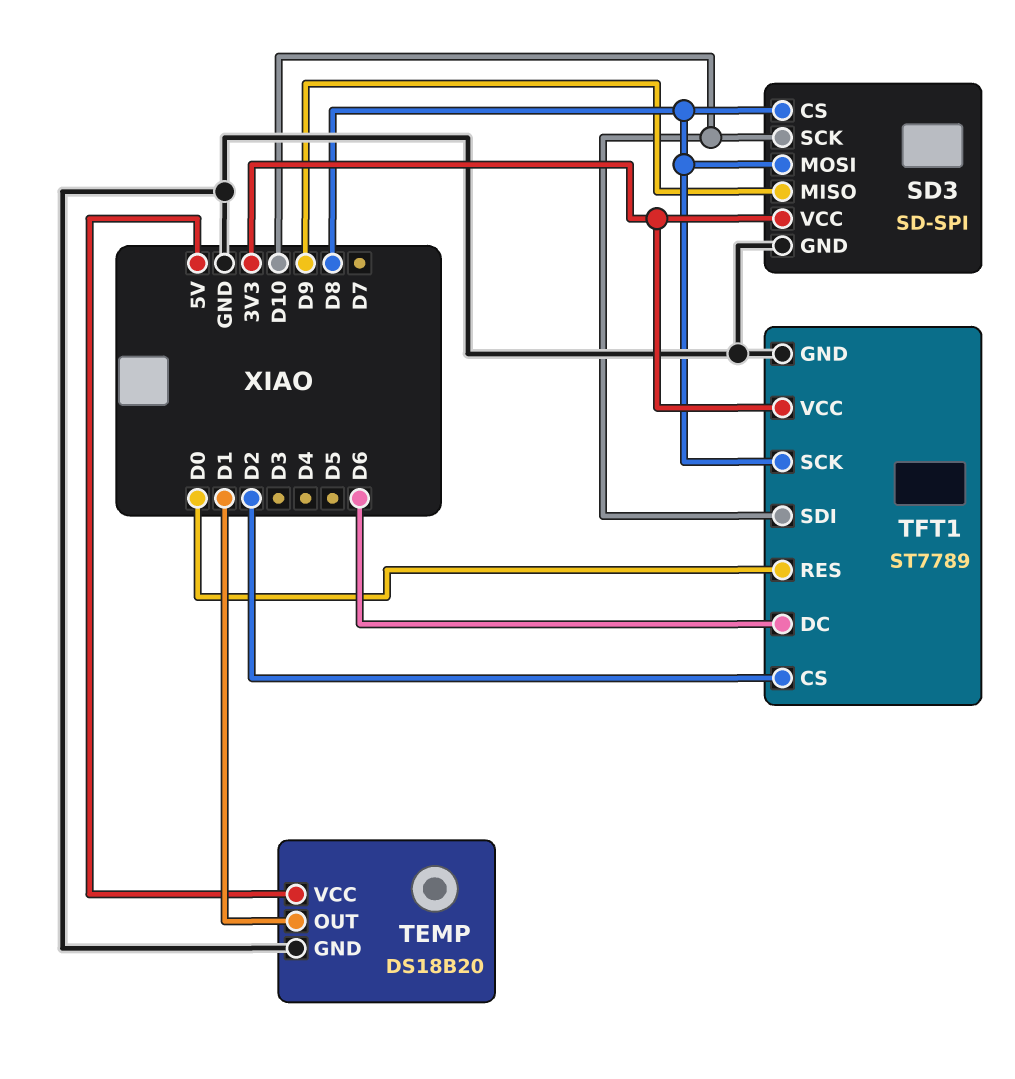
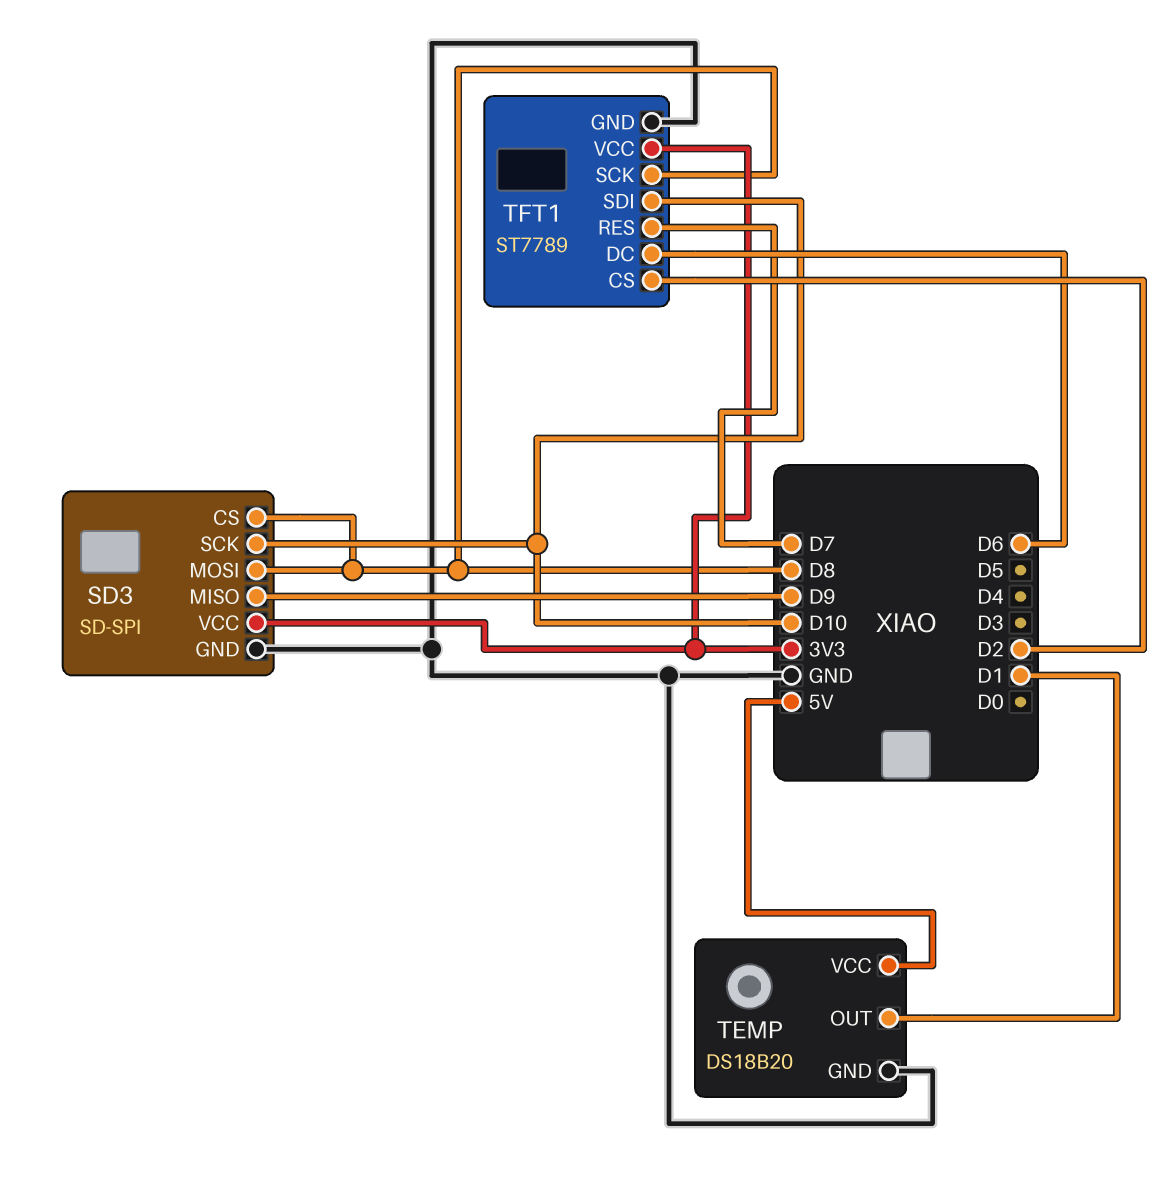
TFT1 pin RES: D0 -> D7

